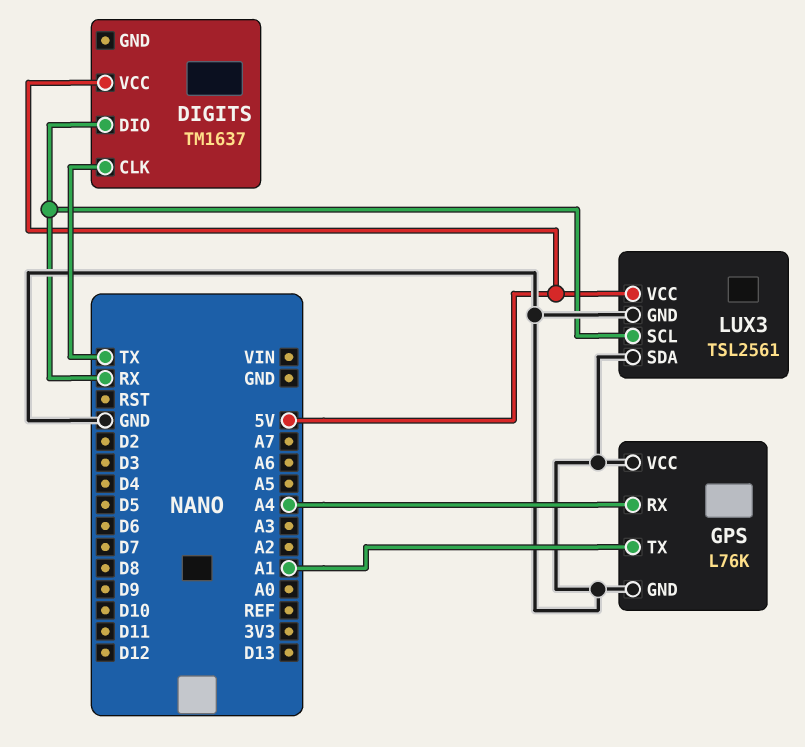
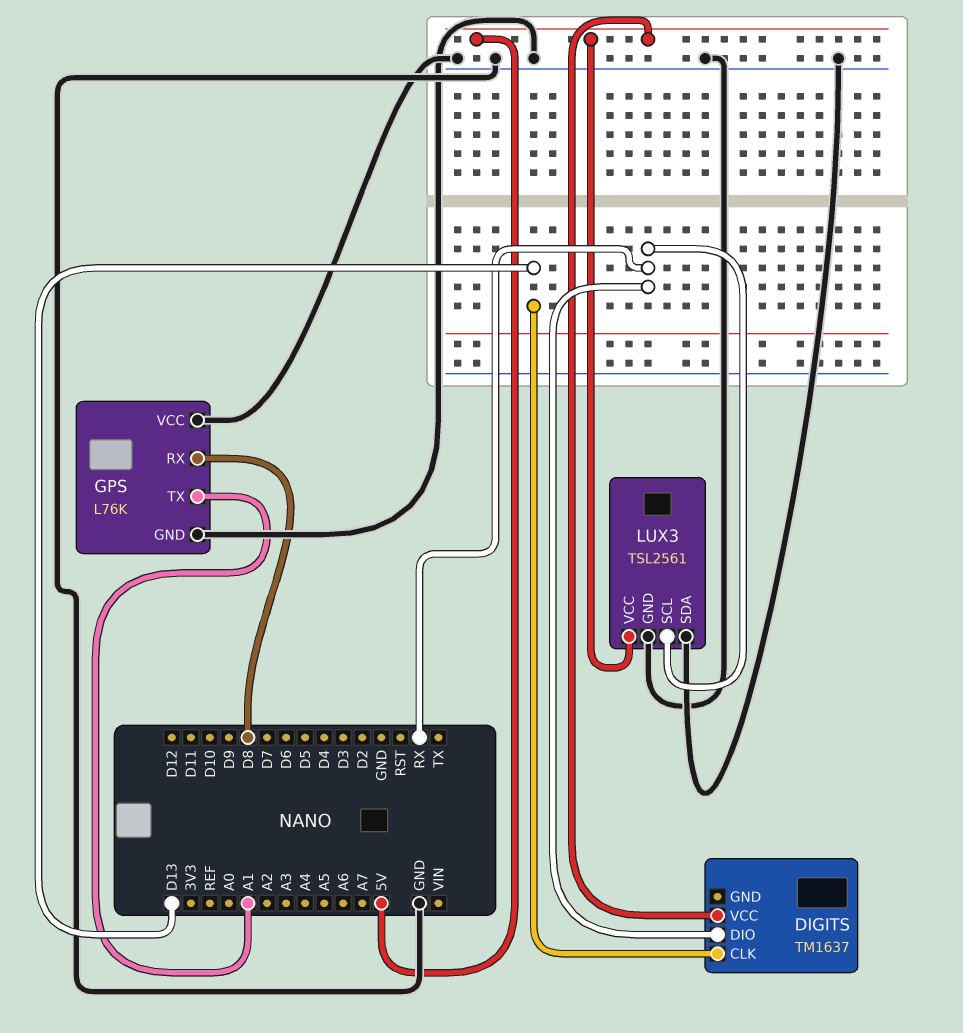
DIGITS pin CLK: TX -> D13
GPS pin RX: A4 -> D8

